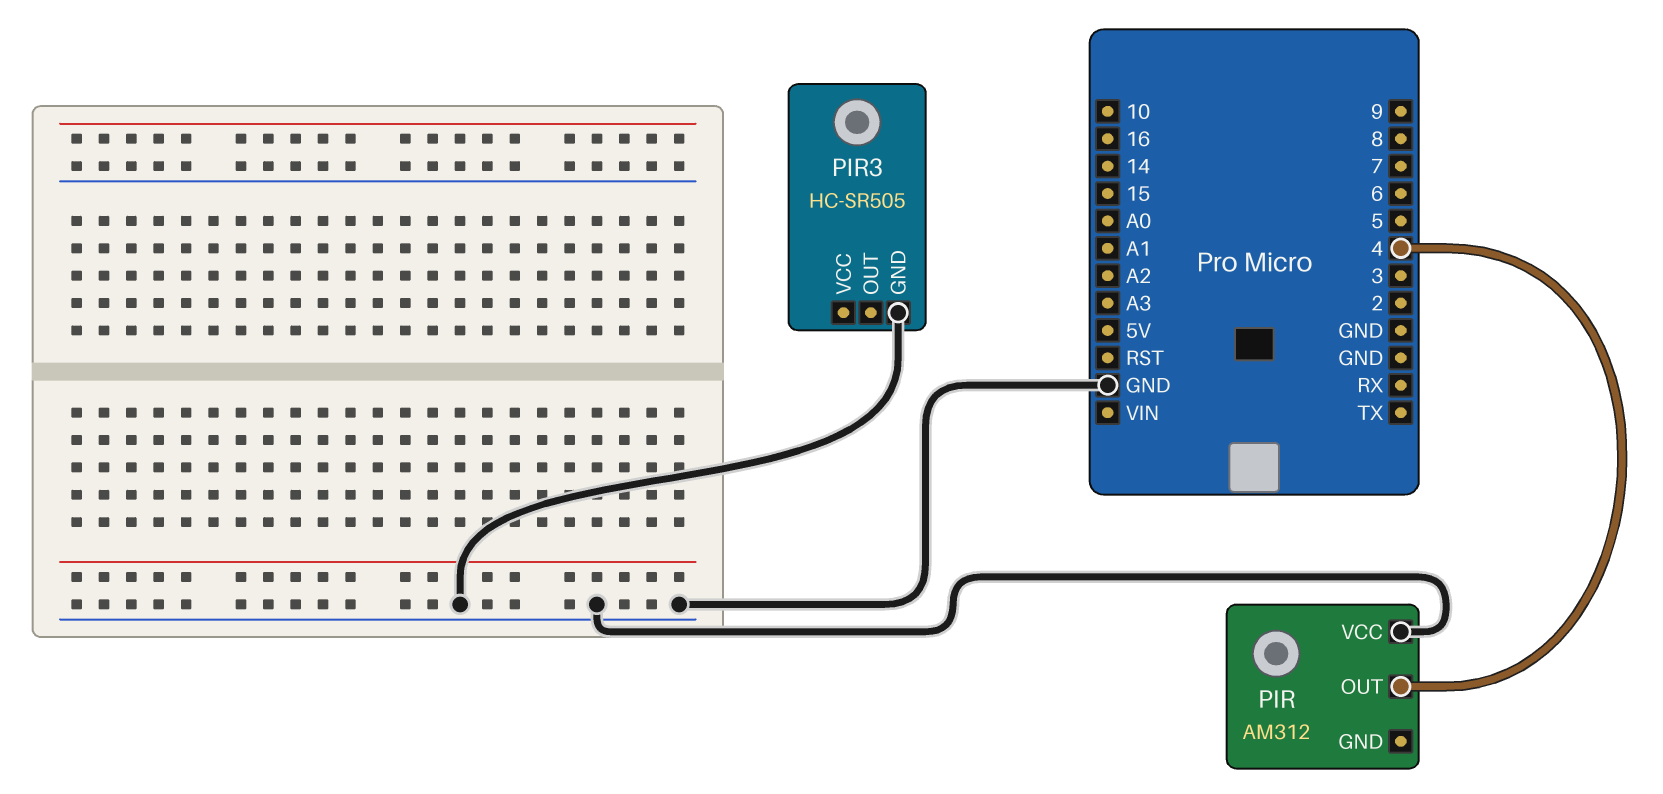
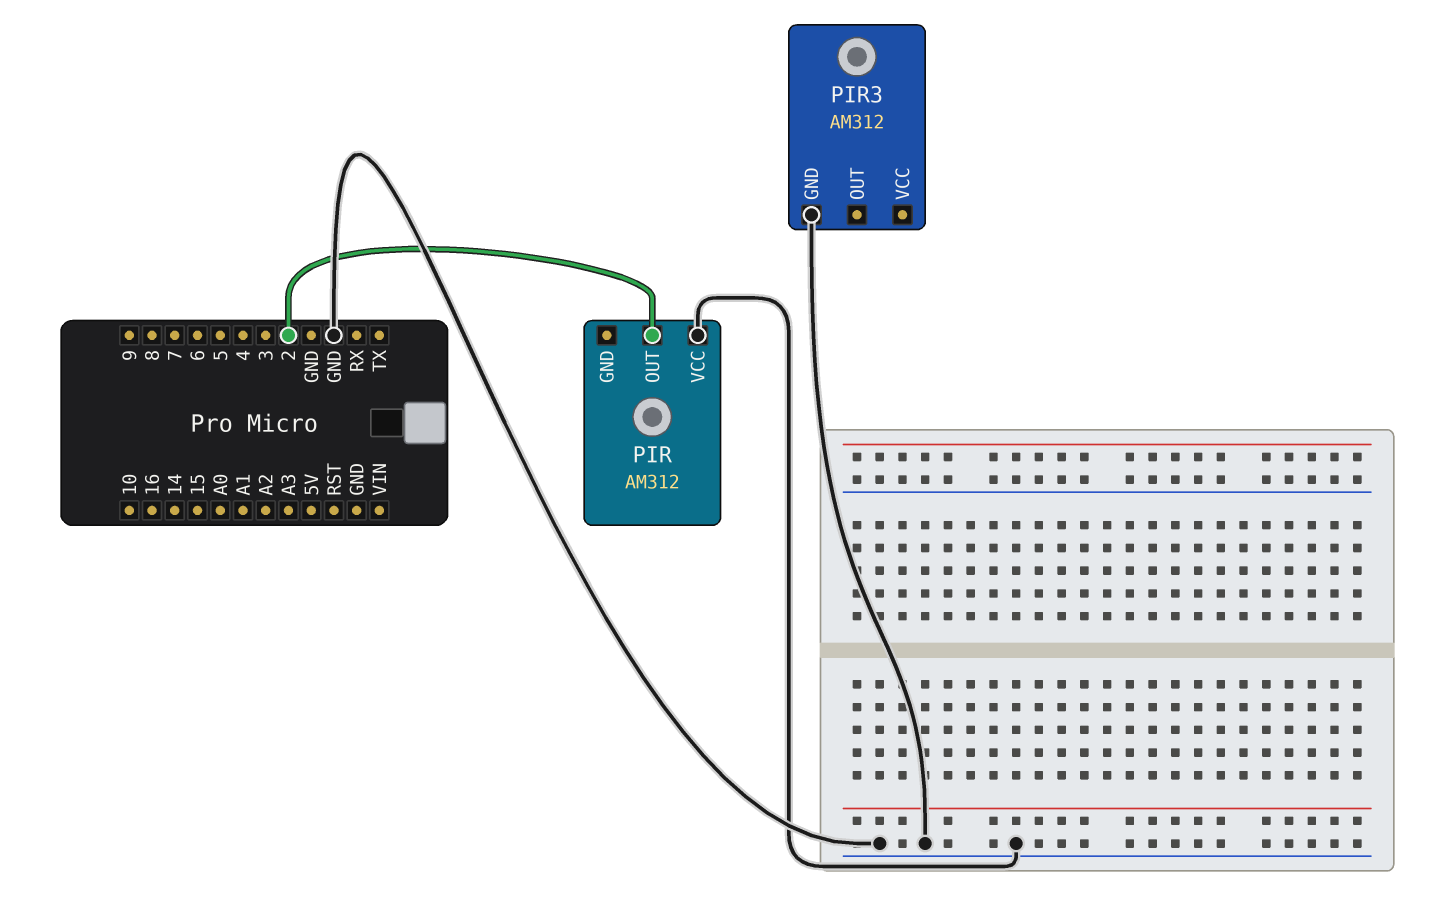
PIR pin OUT: 4 -> 2
PIR3: HC-SR505 -> AM312

